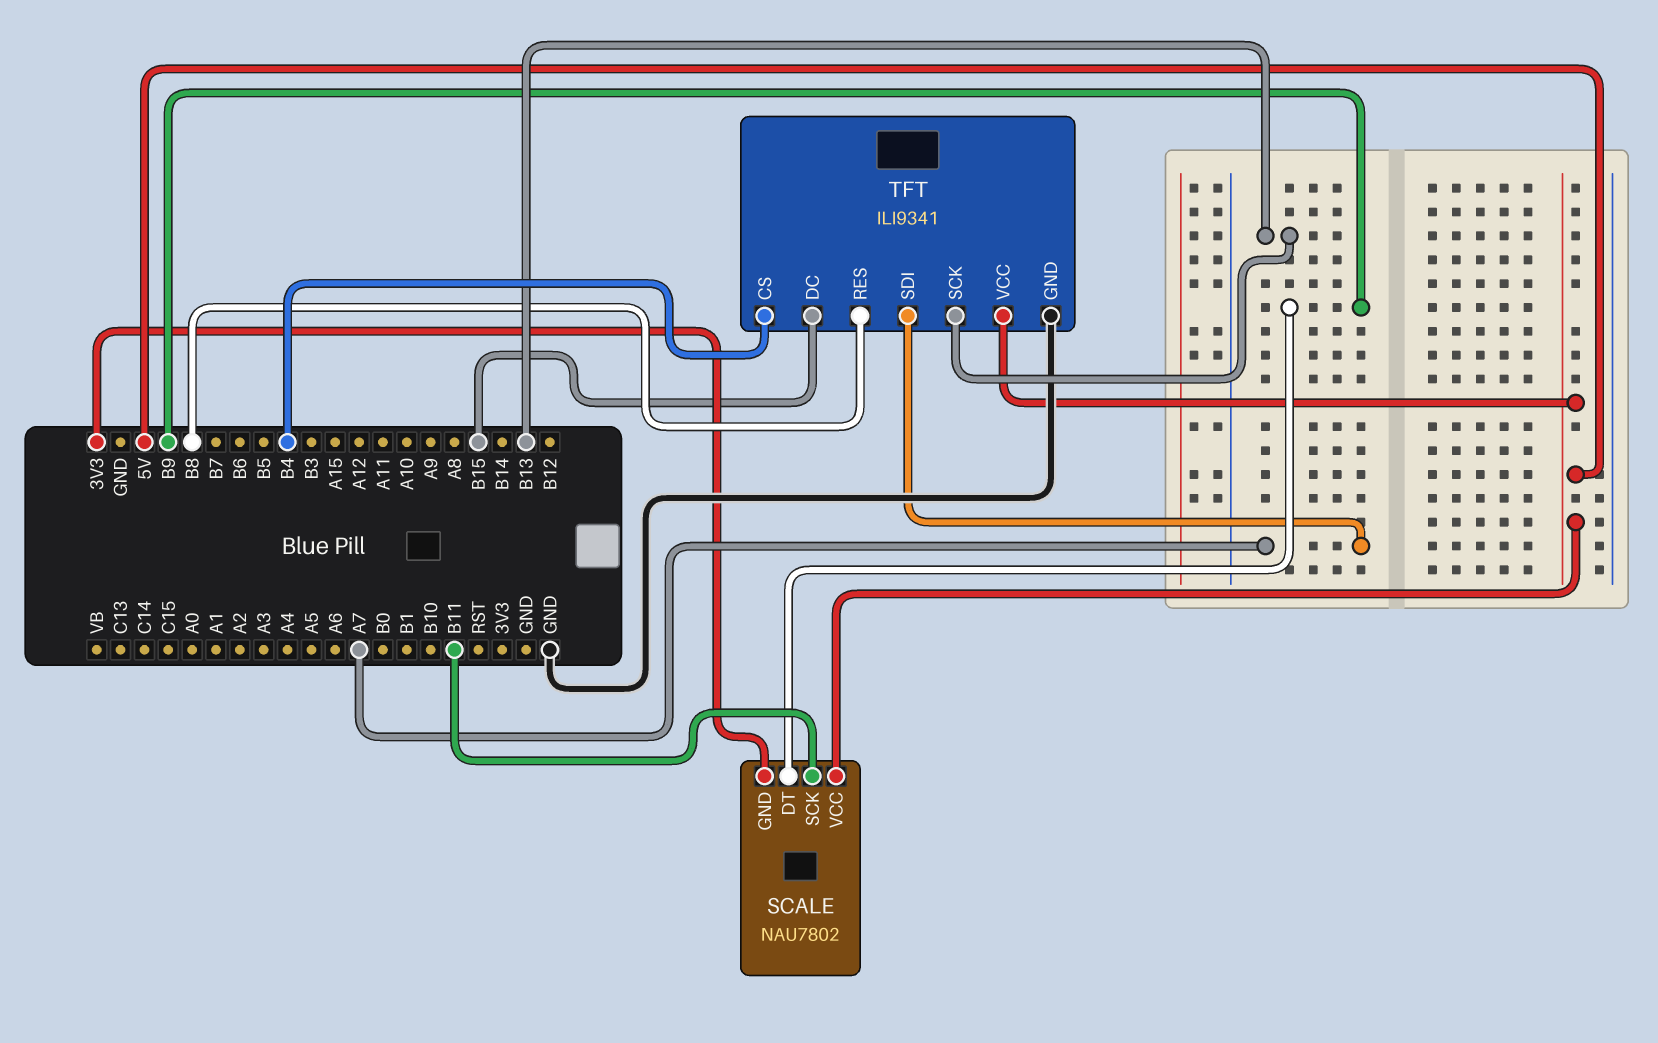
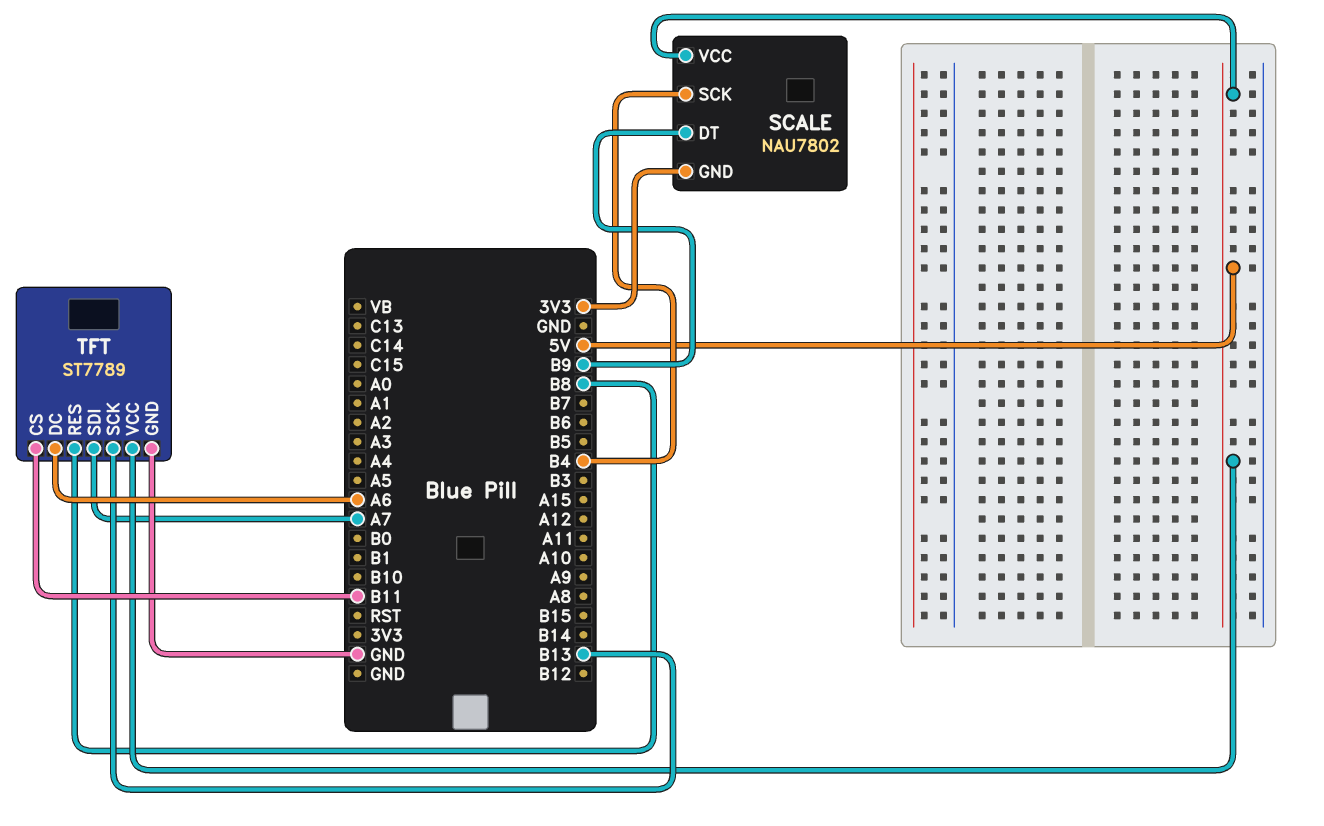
SCALE pin SCK: B11 -> B4
TFT: ILI9341 -> ST7789
TFT pin CS: B4 -> B11
TFT pin DC: B15 -> A6

